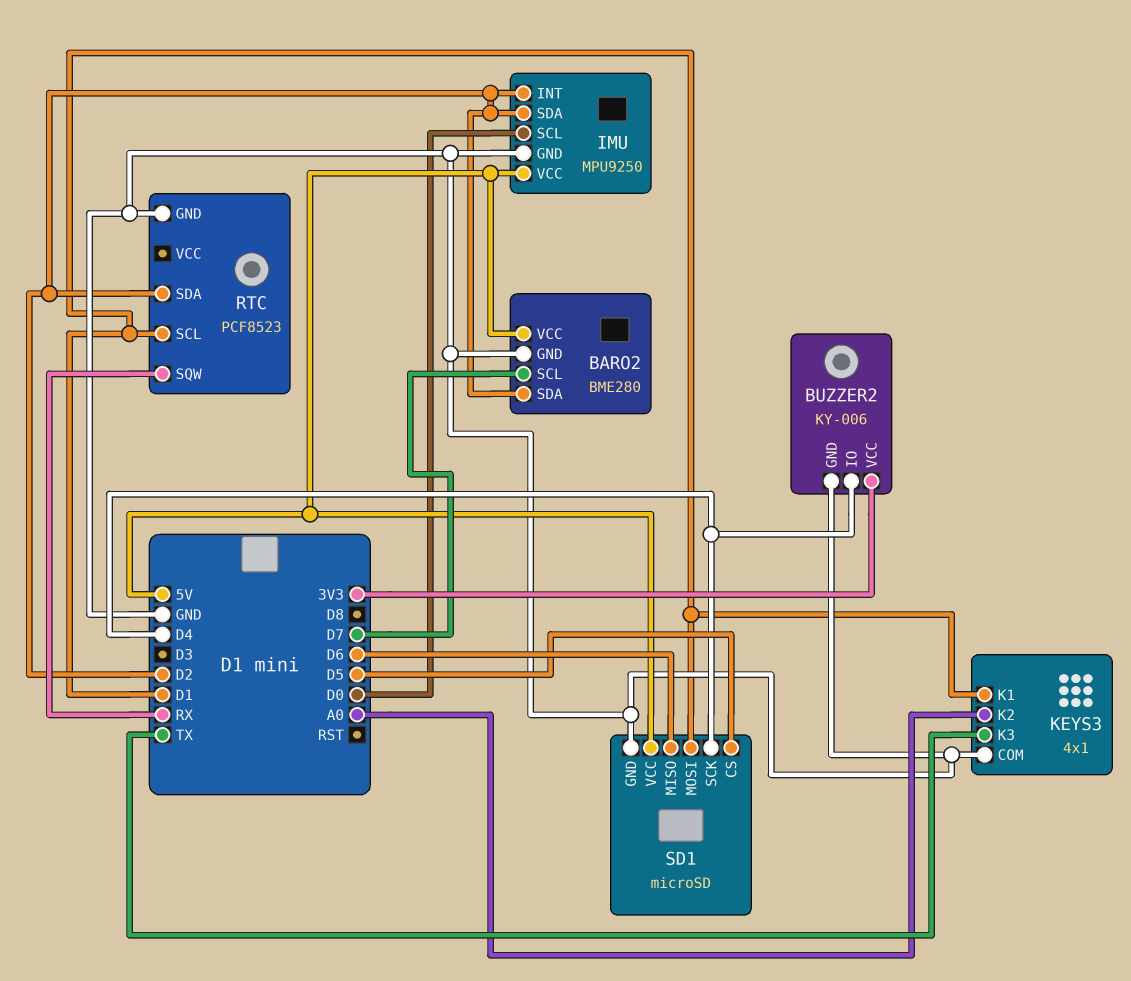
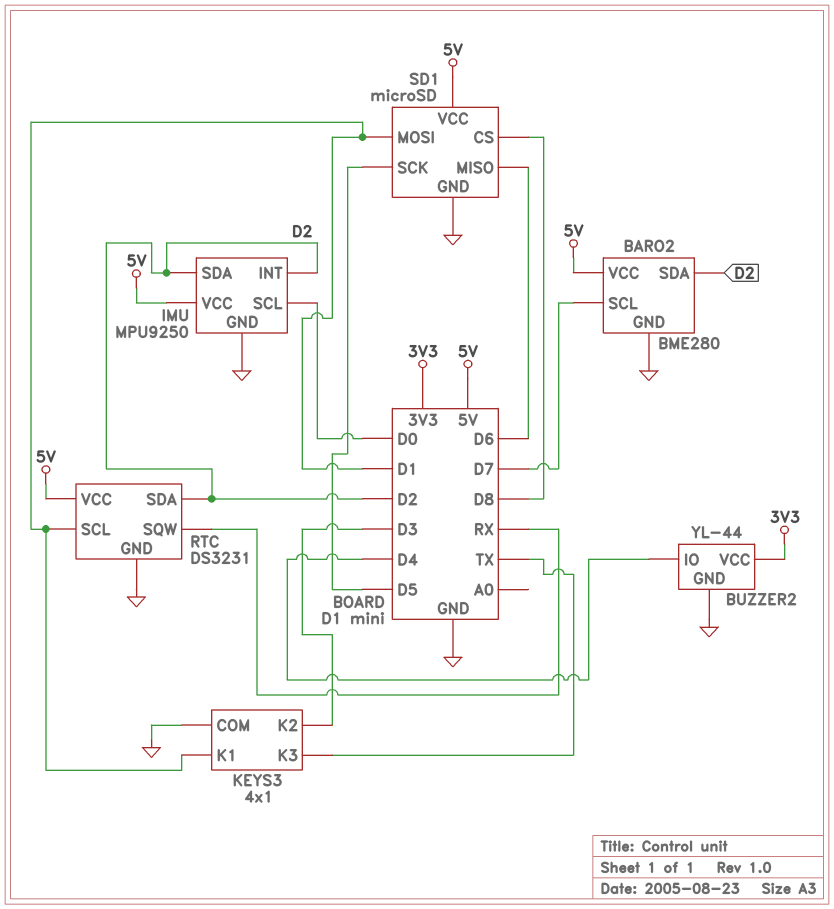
BUZZER2: KY-006 -> YL-44
KEYS3 pin K2: A0 -> D3
RTC: PCF8523 -> DS3231
RTC pin VCC: none -> 5V
SD1 pin CS: D5 -> D8
SD1 pin SCK: D4 -> D5

